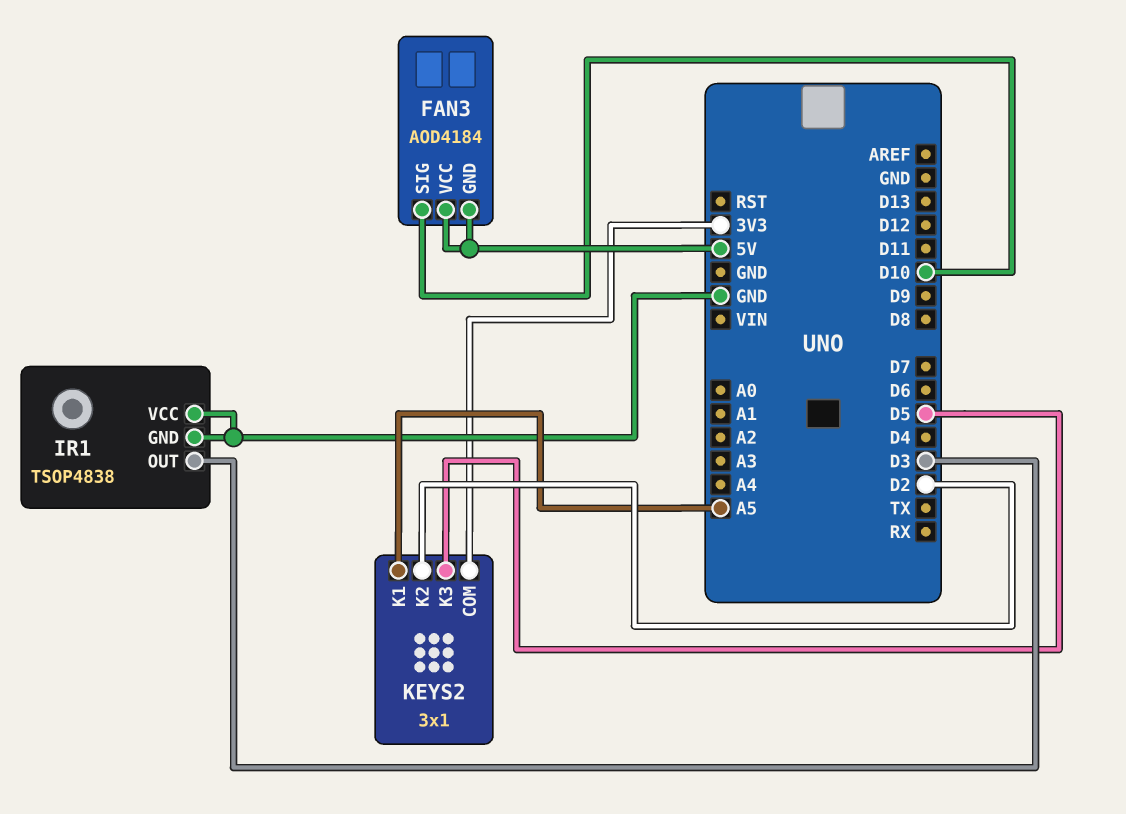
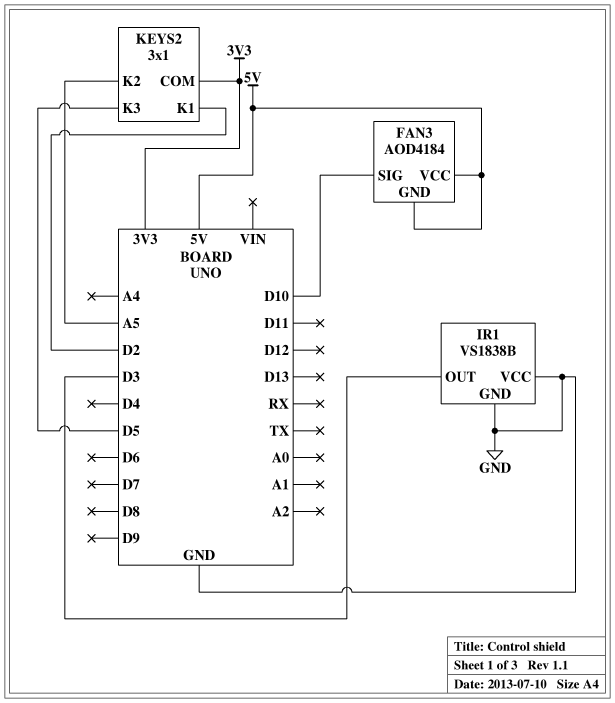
IR1: TSOP4838 -> VS1838B
KEYS2 pin K1: A5 -> D2
KEYS2 pin K2: D2 -> A5

